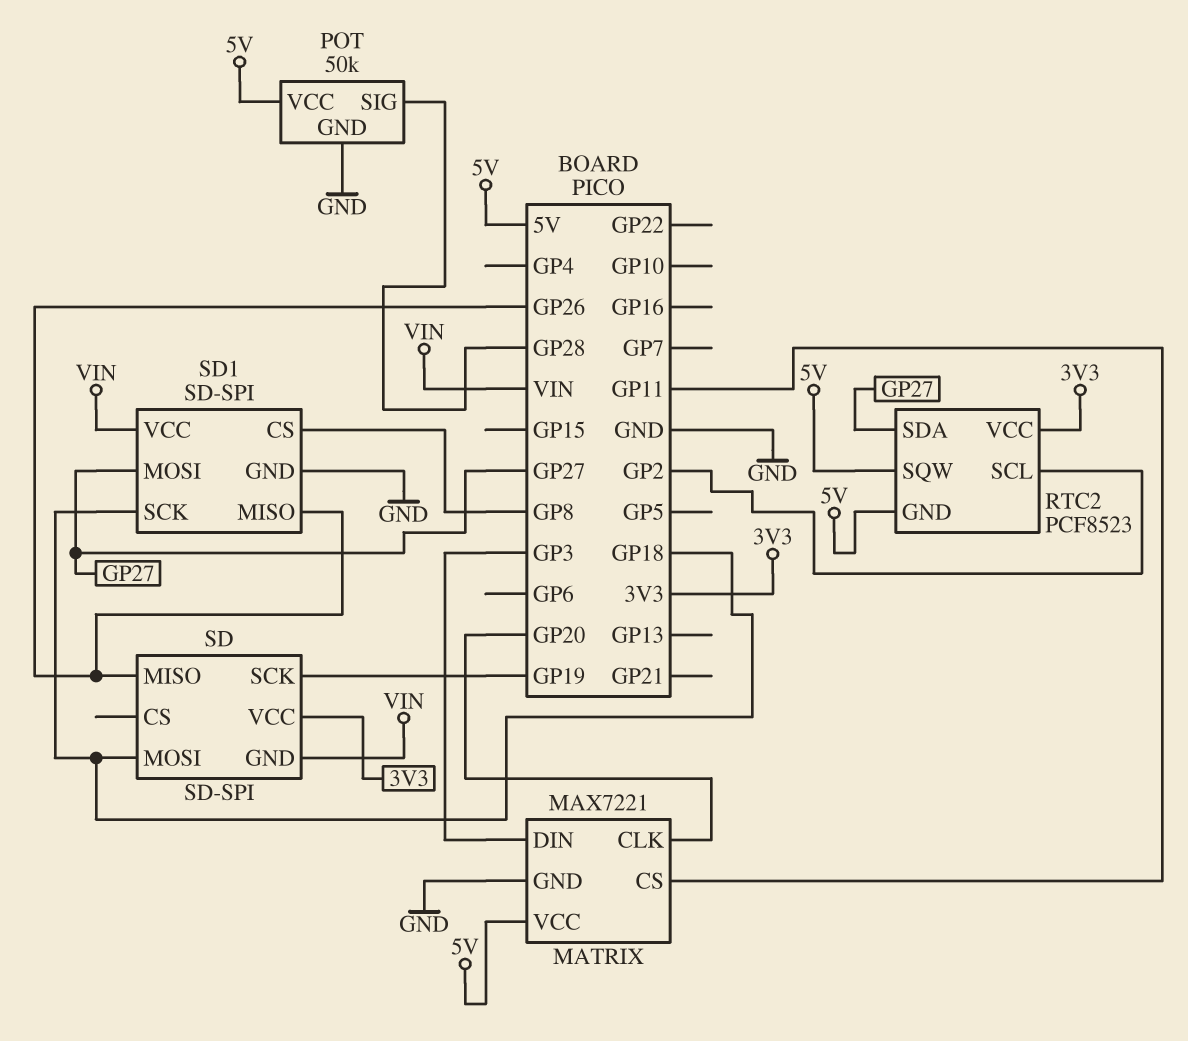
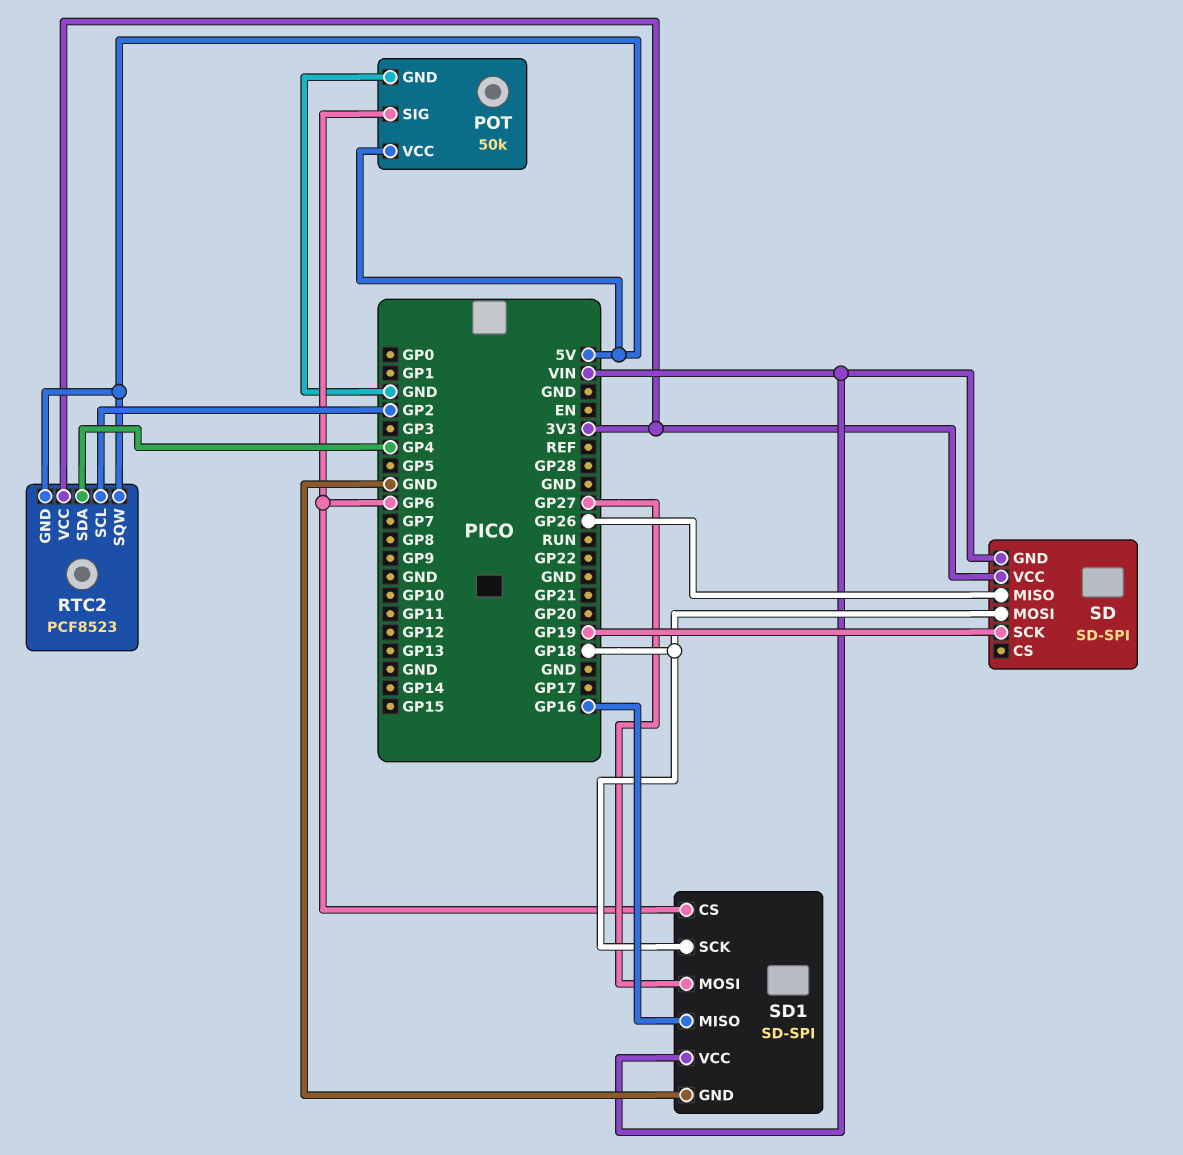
MATRIX: MAX7221 -> none
MATRIX pin CLK: GP20 -> none
MATRIX pin CS: GP11 -> none
MATRIX pin DIN: GP3 -> none
MATRIX pin GND: GND -> none
MATRIX pin VCC: 5V -> none
POT pin SIG: GP28 -> GP6
RTC2 pin SDA: GP27 -> GP4
SD1 pin CS: GP8 -> GP6
SD1 pin MISO: GP26 -> GP16

